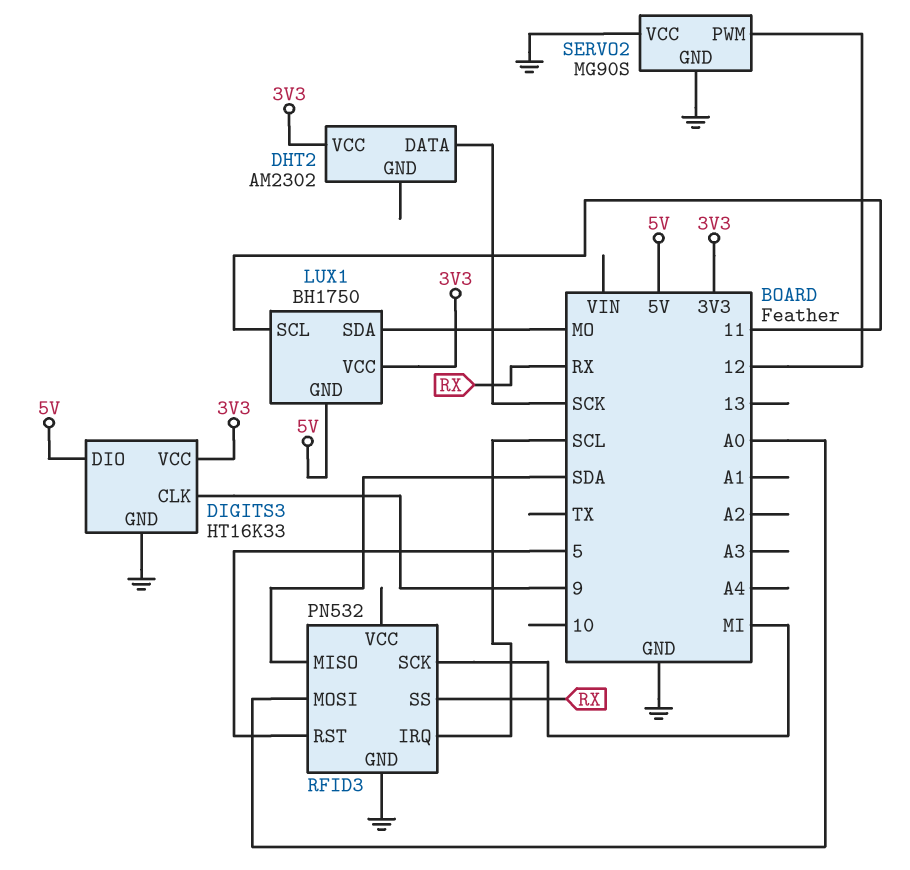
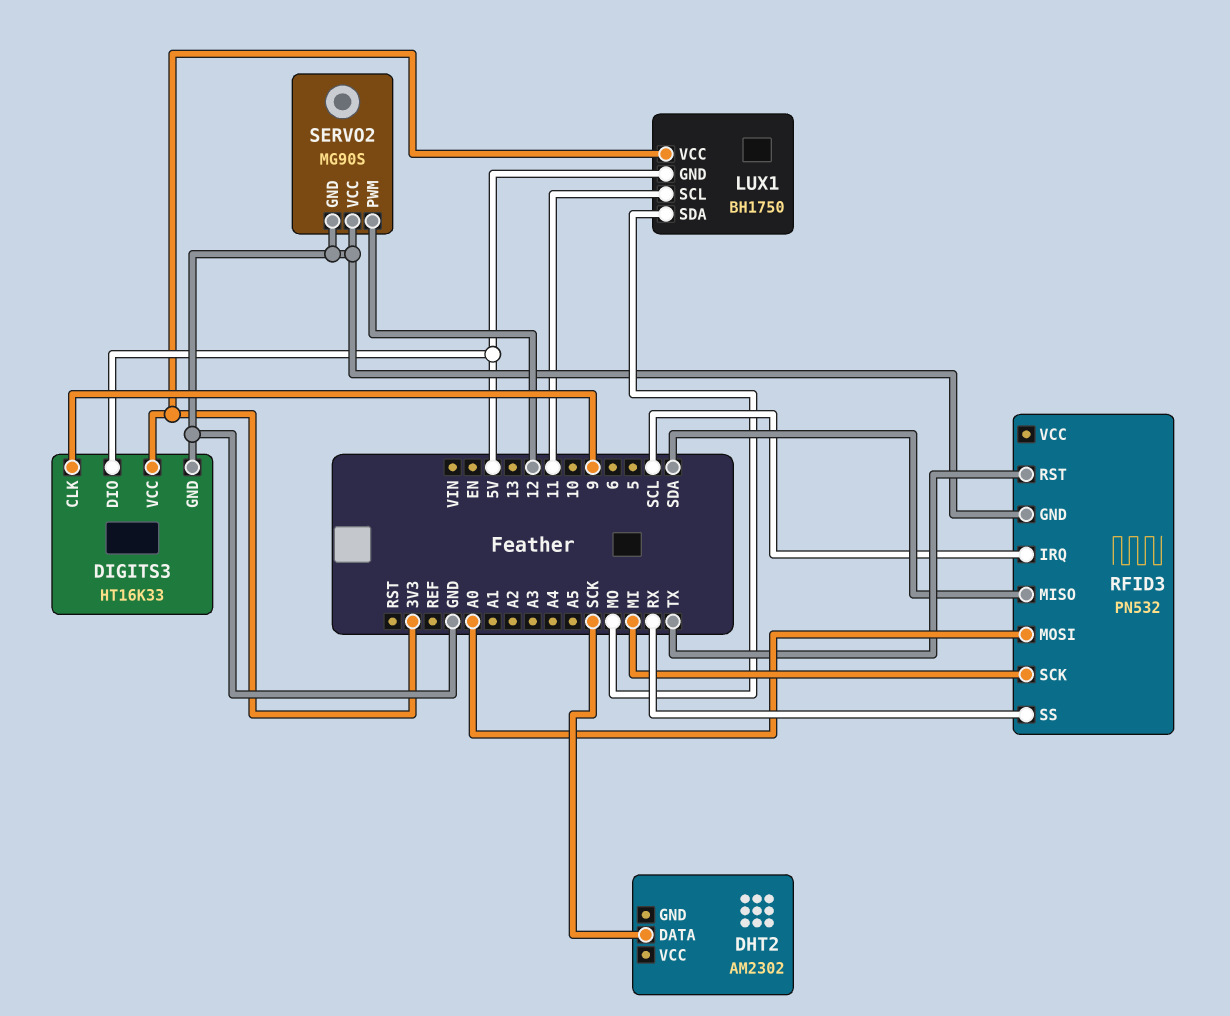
DHT2 pin VCC: 3V3 -> none
RFID3 pin RST: 5 -> TX

